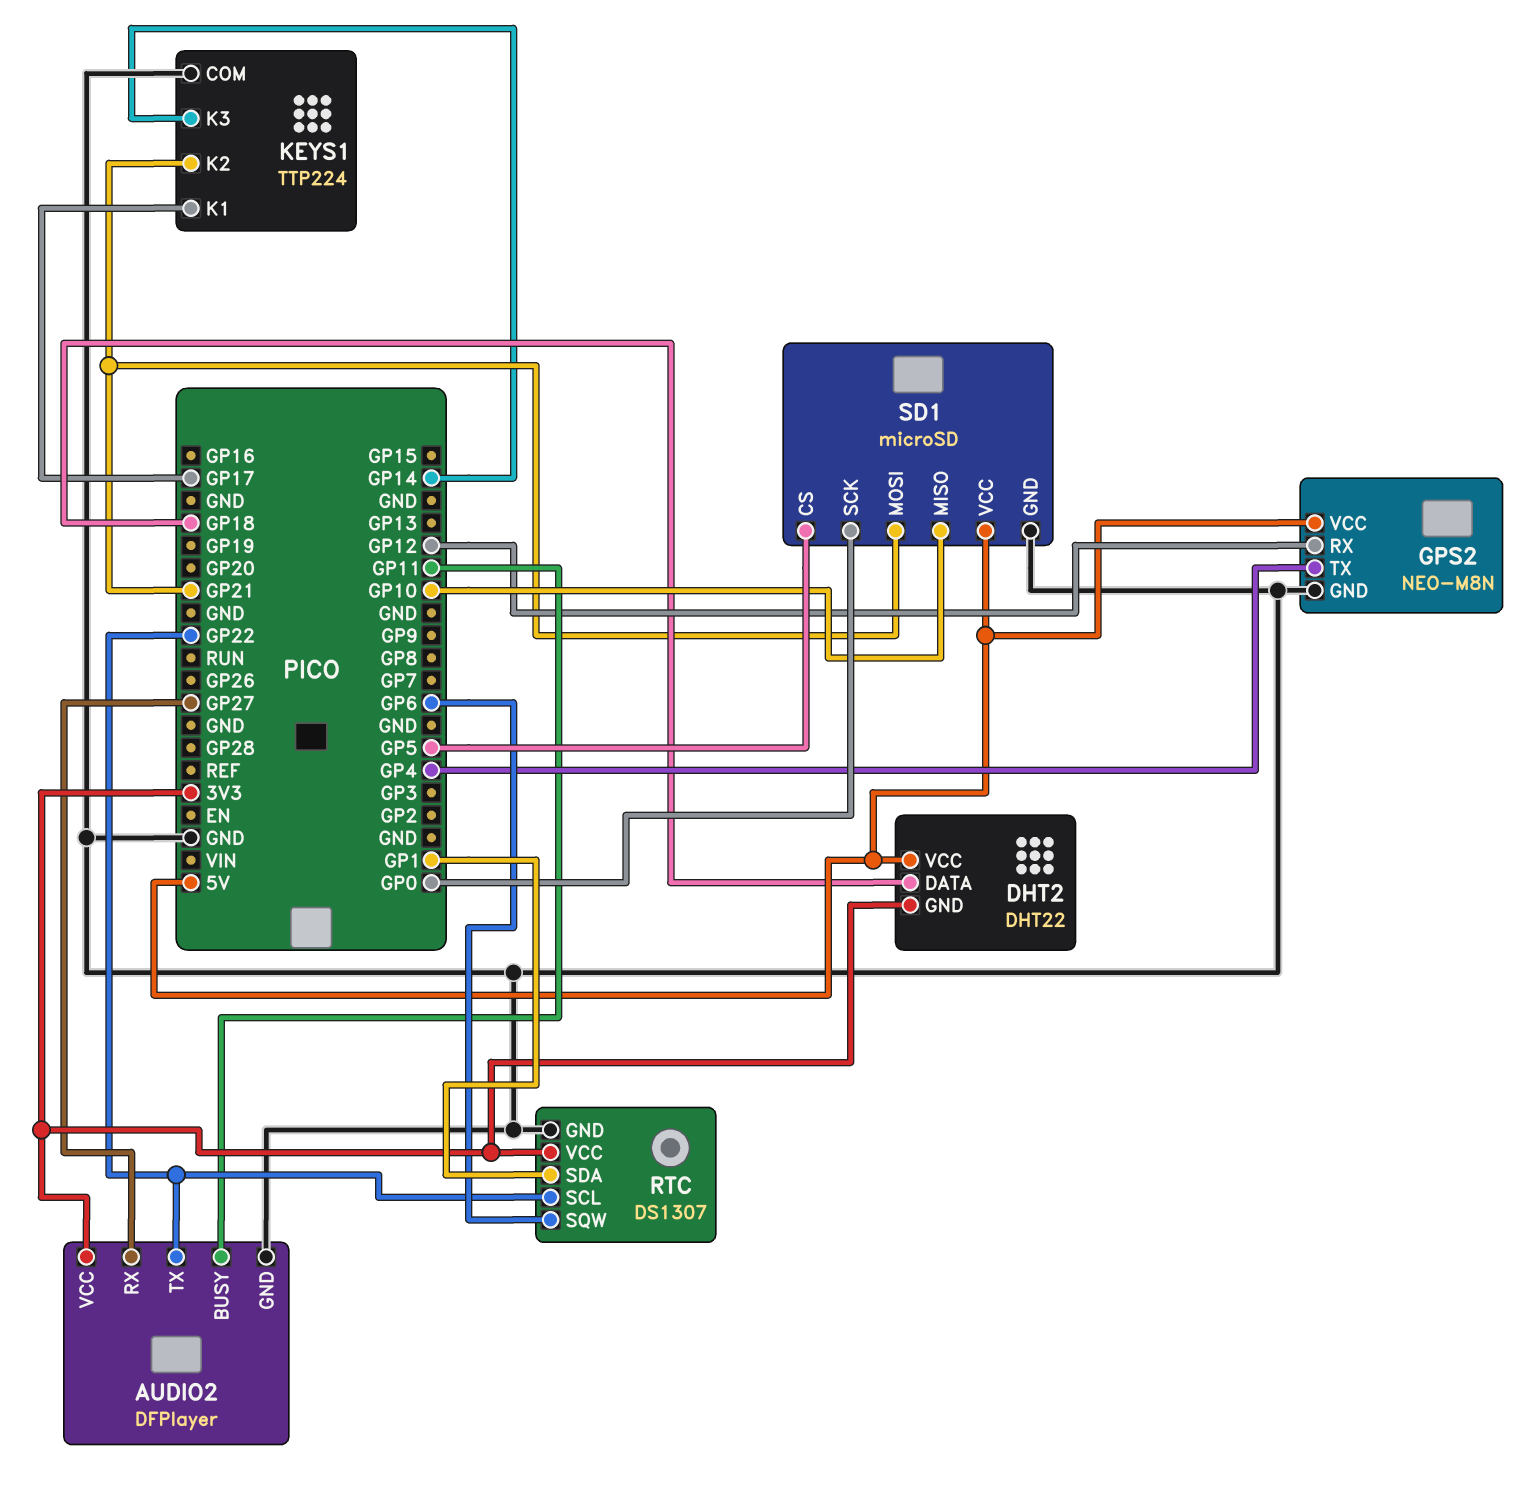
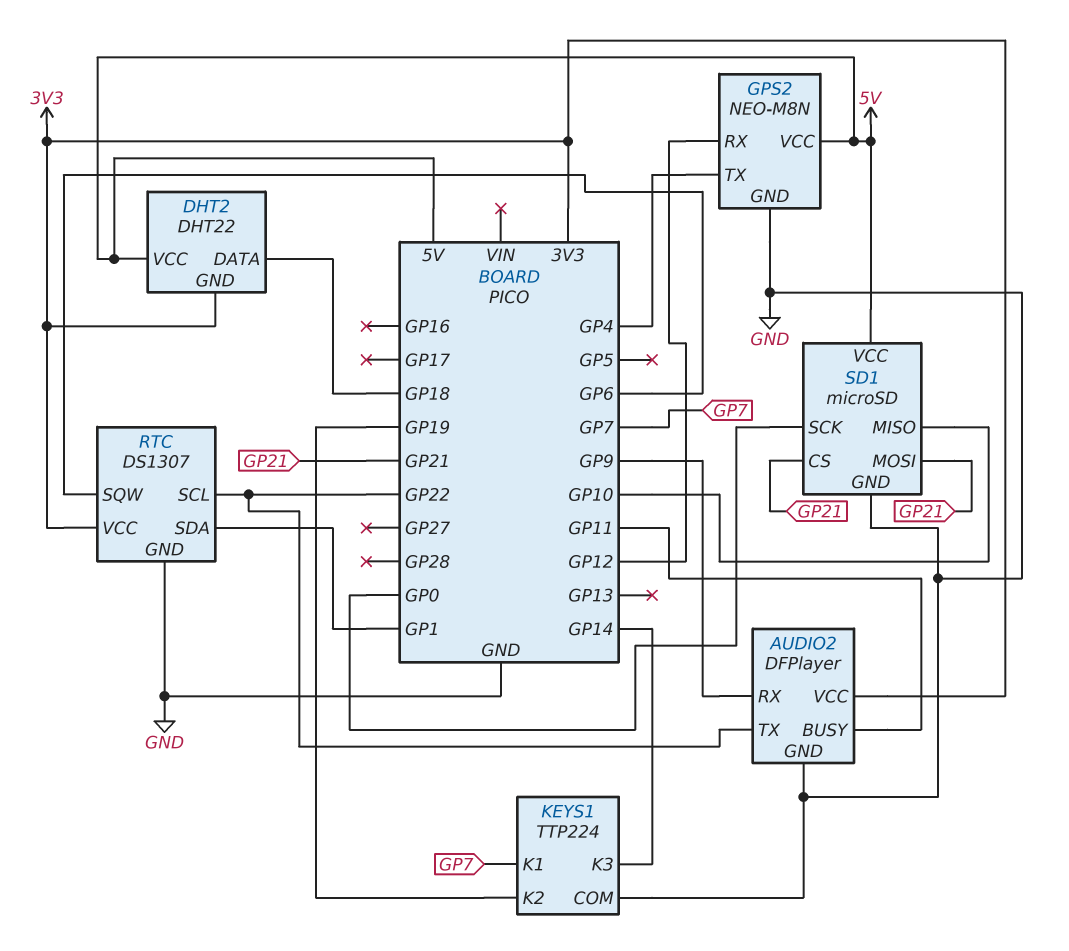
AUDIO2 pin RX: GP27 -> GP9
KEYS1 pin K1: GP17 -> GP7
KEYS1 pin K2: GP21 -> GP19
SD1 pin CS: GP5 -> GP21

